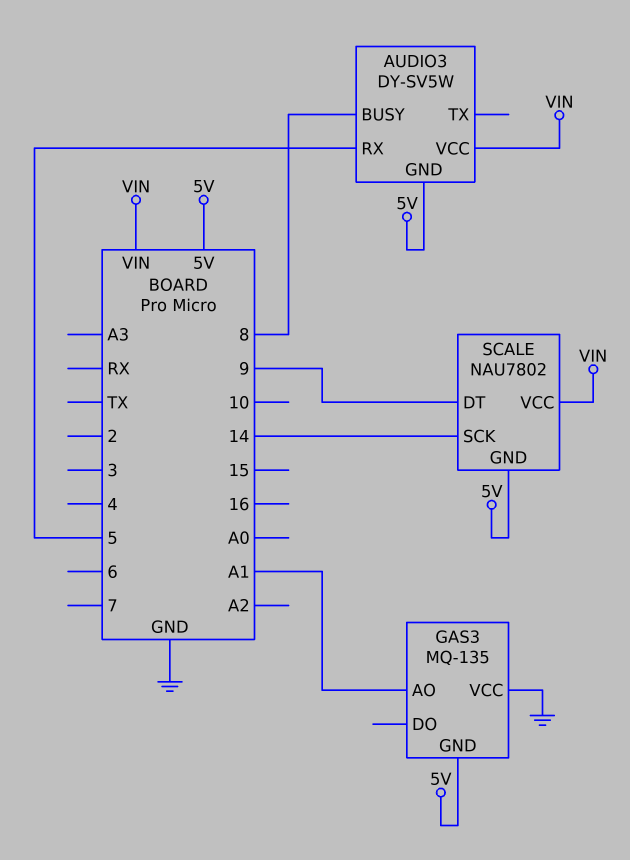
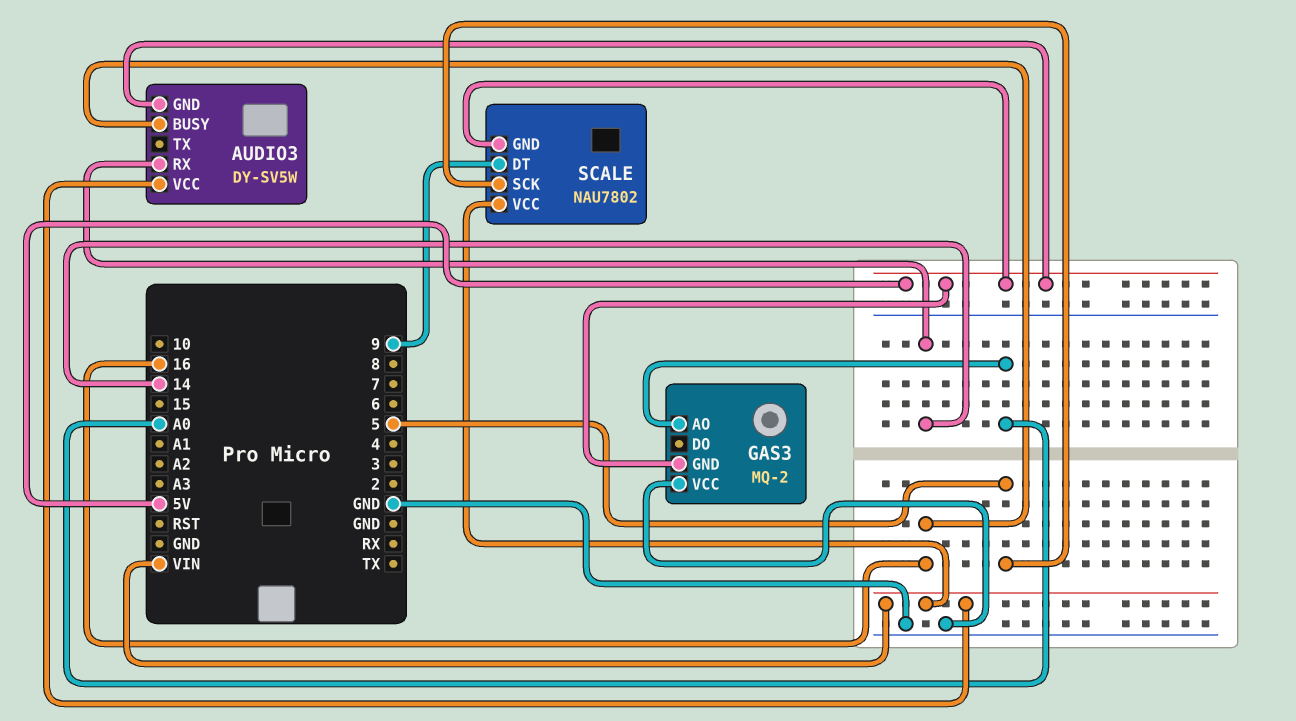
AUDIO3 pin BUSY: 8 -> 16
AUDIO3 pin RX: 5 -> 14
GAS3: MQ-135 -> MQ-2
GAS3 pin AO: A1 -> A0
SCALE pin SCK: 14 -> 5

